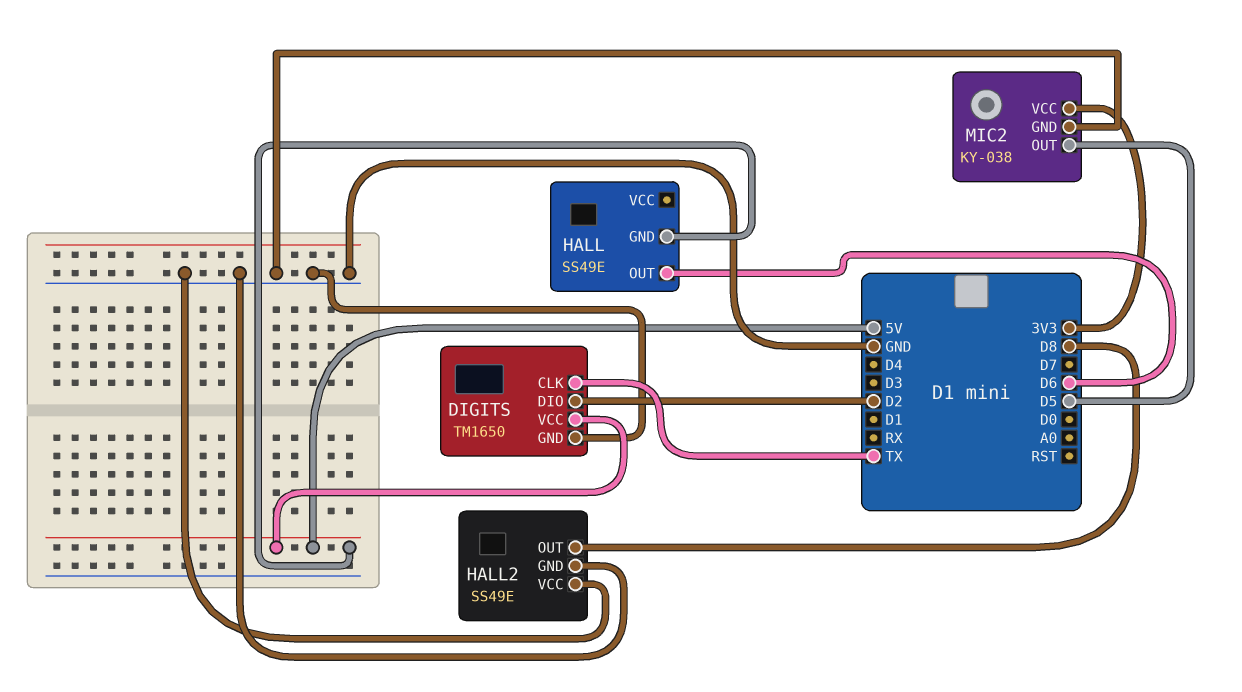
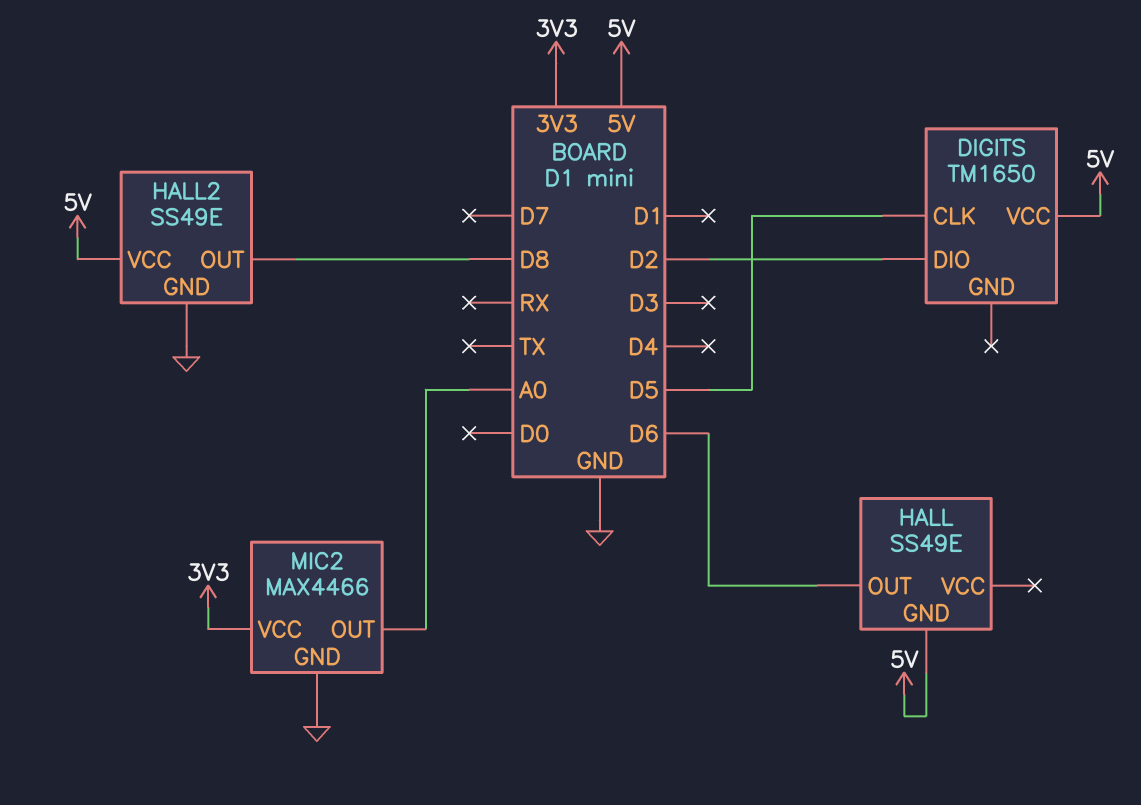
DIGITS pin CLK: TX -> D5
DIGITS pin GND: GND -> none
HALL2 pin VCC: GND -> 5V
MIC2: KY-038 -> MAX4466
MIC2 pin OUT: D5 -> A0

